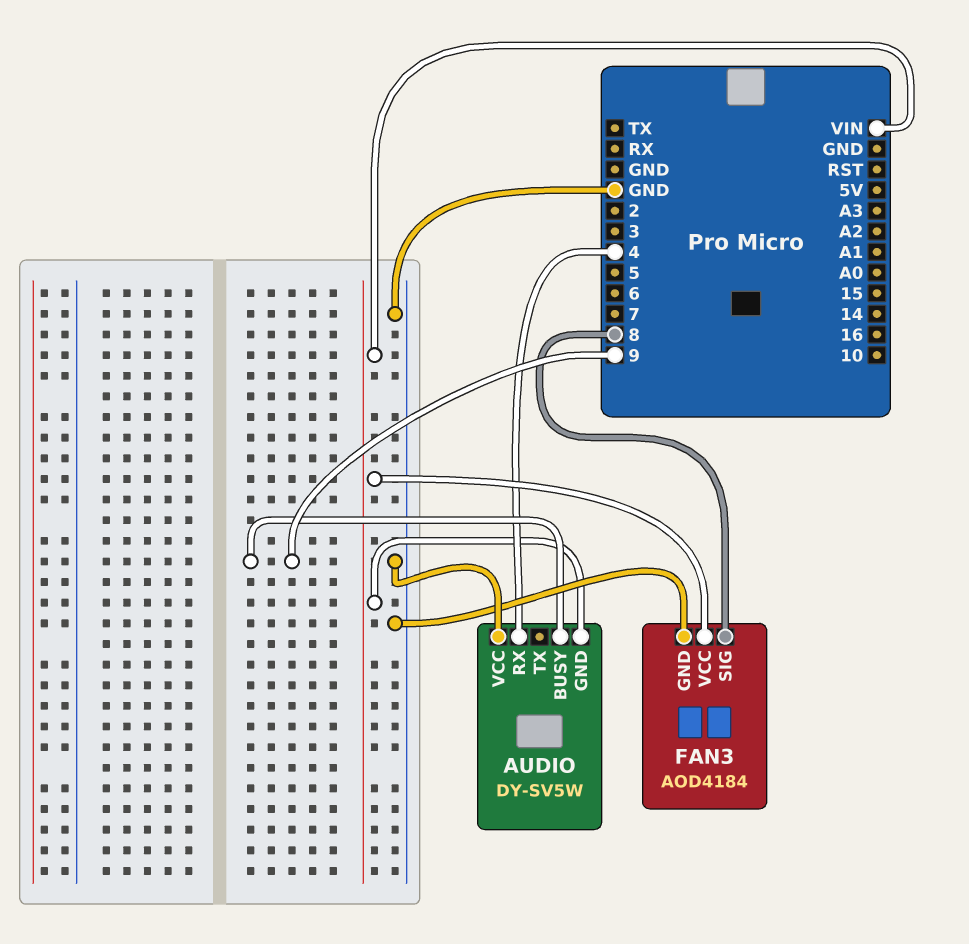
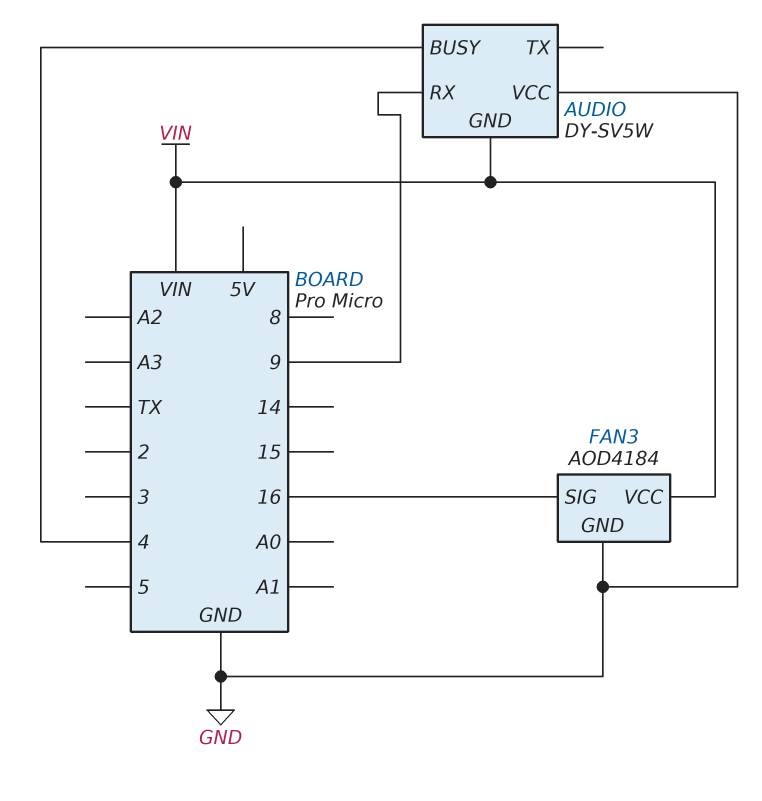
AUDIO pin BUSY: 9 -> 4
AUDIO pin RX: 4 -> 9
FAN3 pin SIG: 8 -> 16

